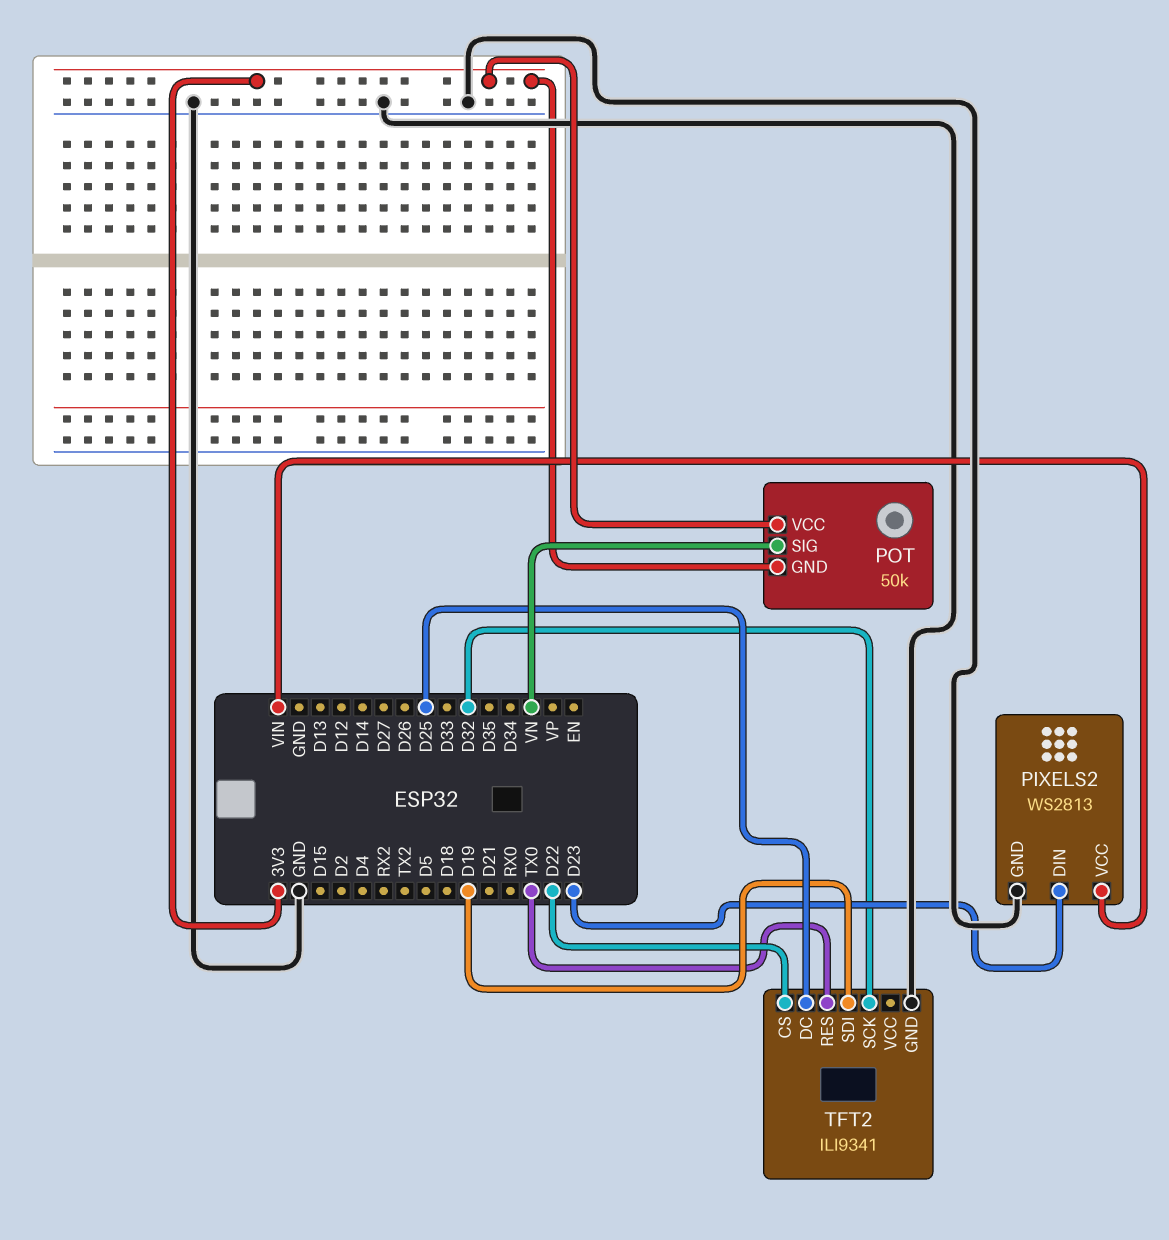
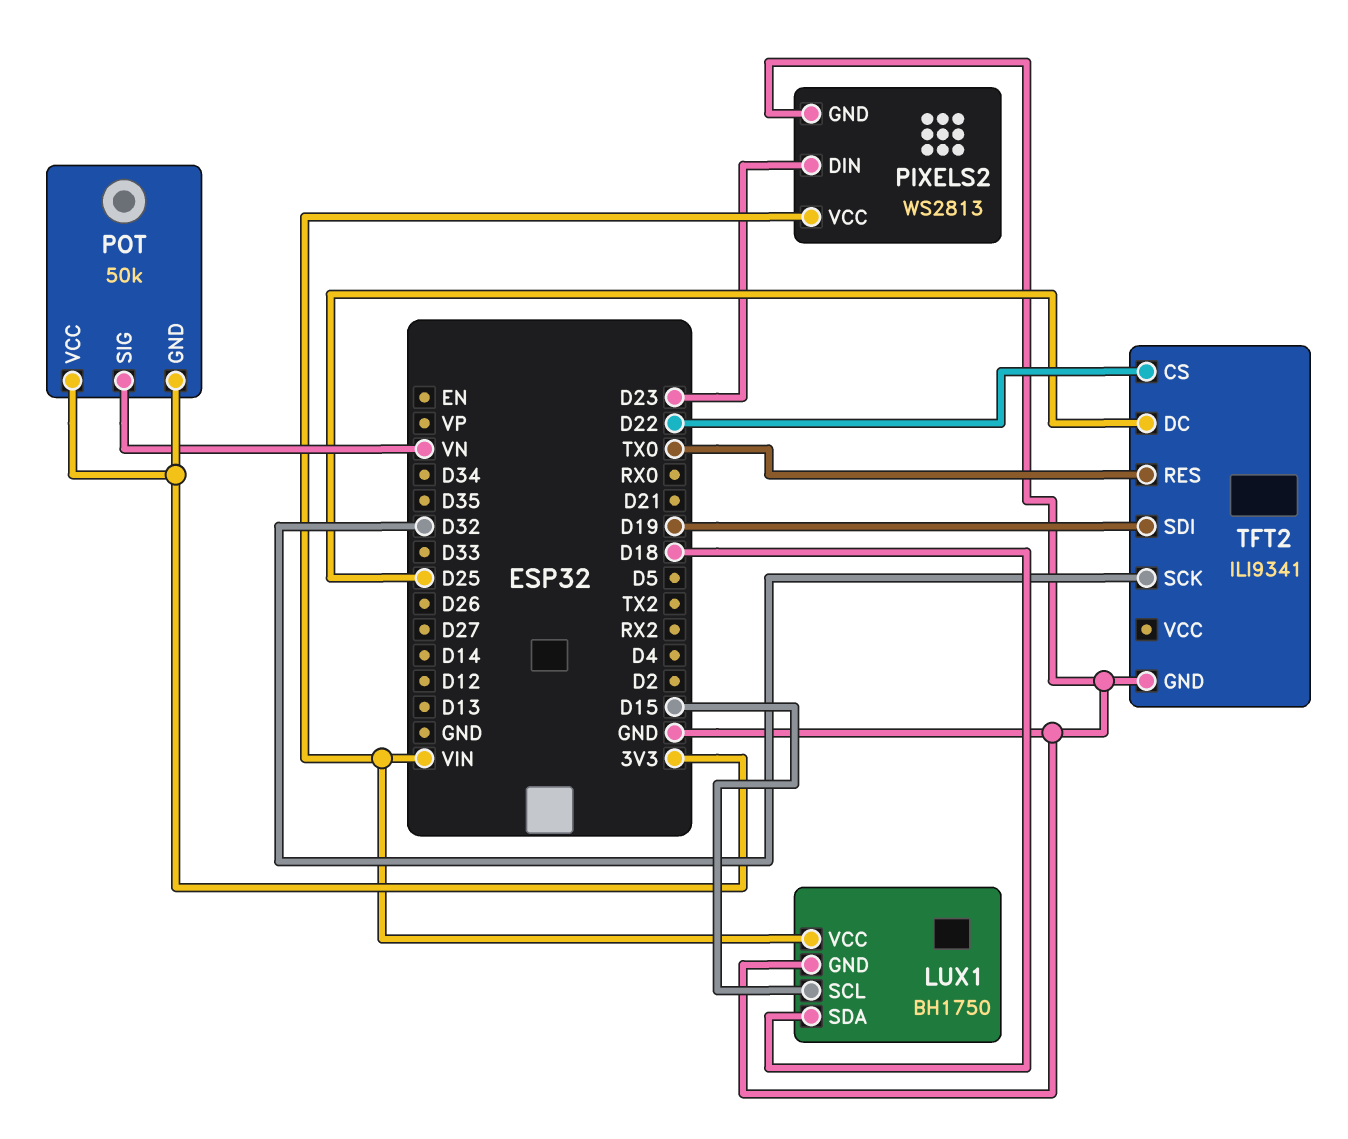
LUX1: none -> BH1750
LUX1 pin GND: none -> GND
LUX1 pin SCL: none -> D15
LUX1 pin SDA: none -> D18
LUX1 pin VCC: none -> VIN

